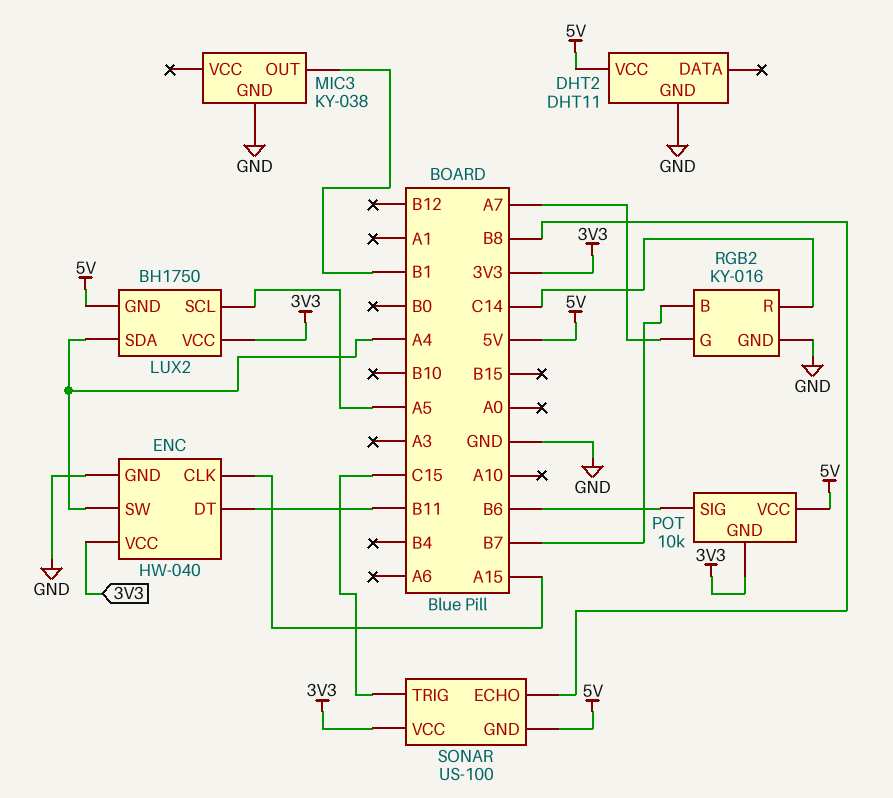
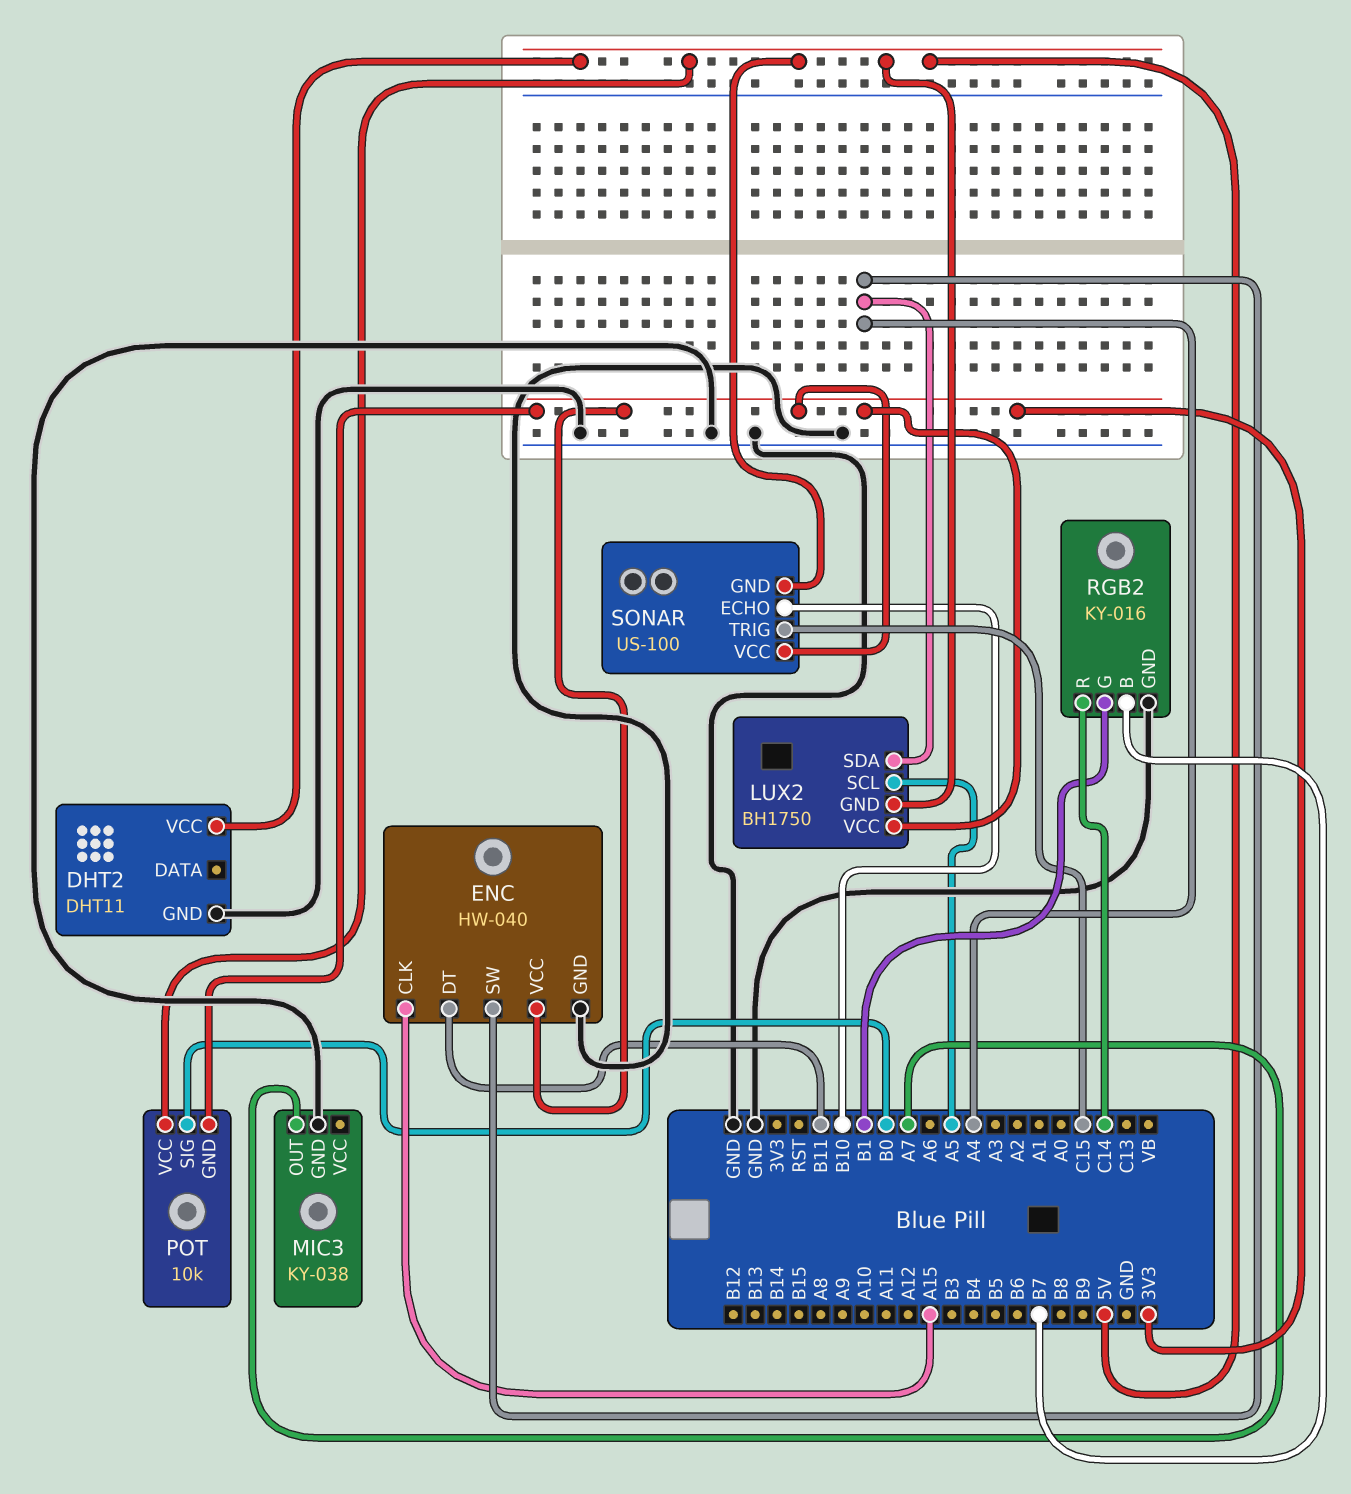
MIC3 pin OUT: B1 -> A7
POT pin SIG: B6 -> B0
RGB2 pin G: A7 -> B1
SONAR pin ECHO: B8 -> B10

